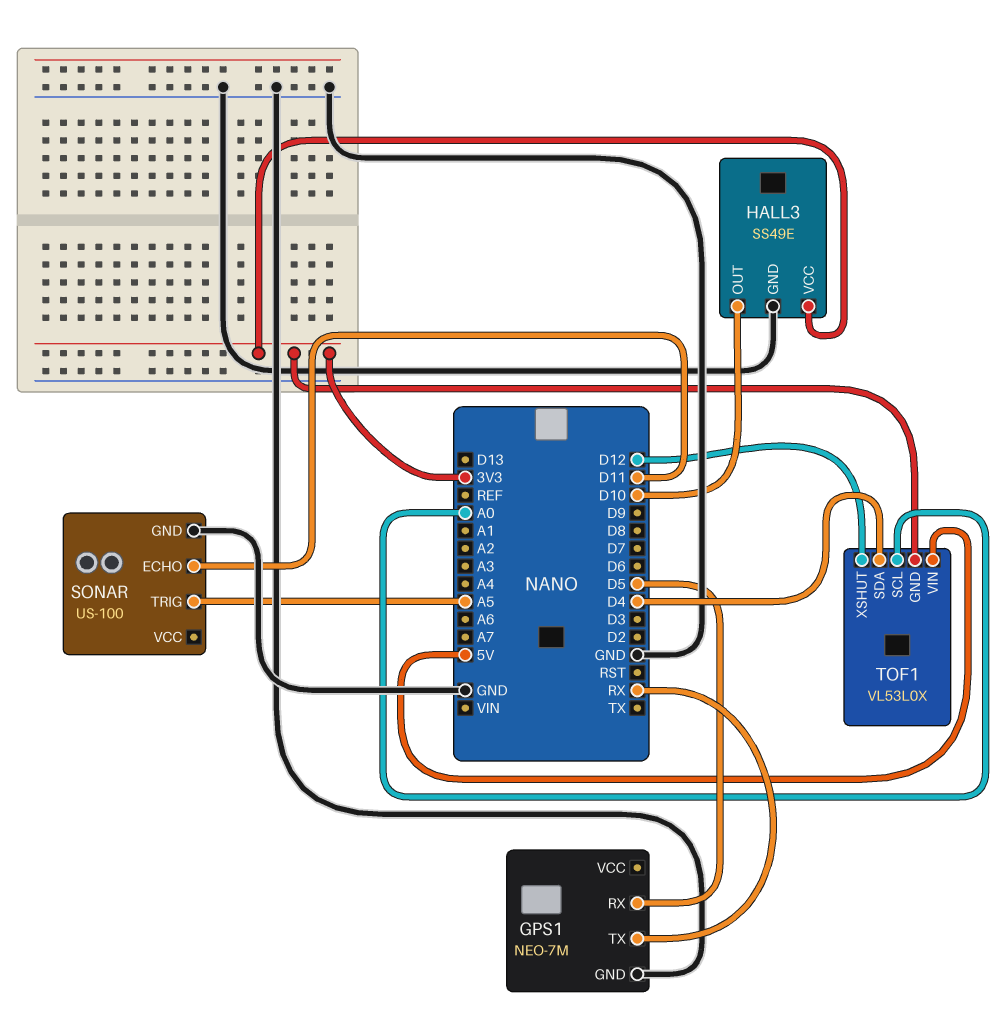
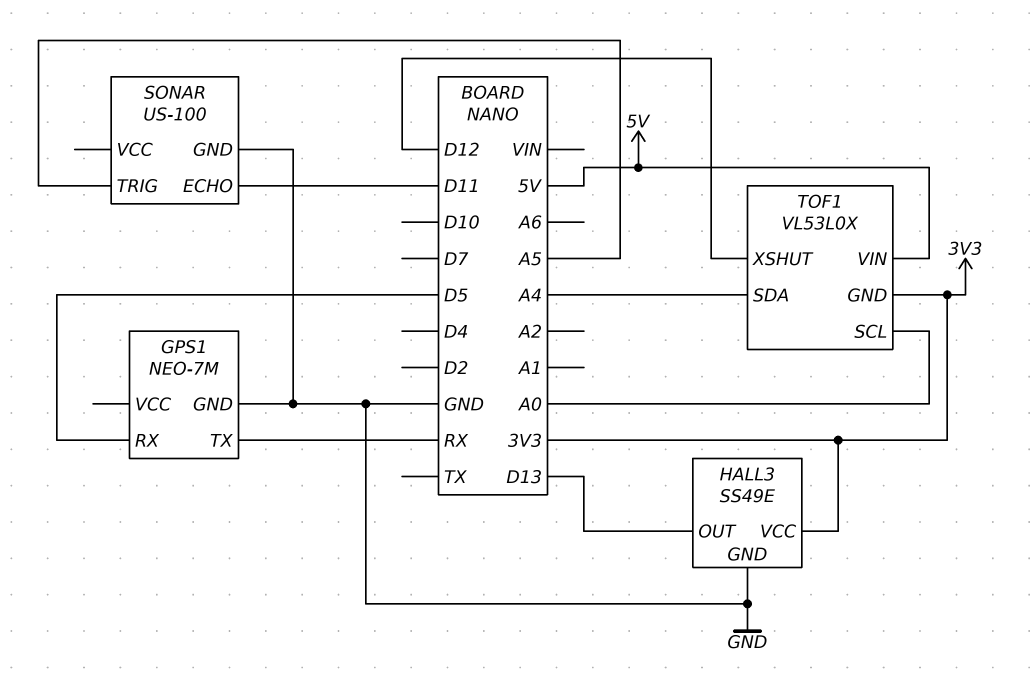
HALL3 pin OUT: D10 -> D13
TOF1 pin SDA: D4 -> A4

